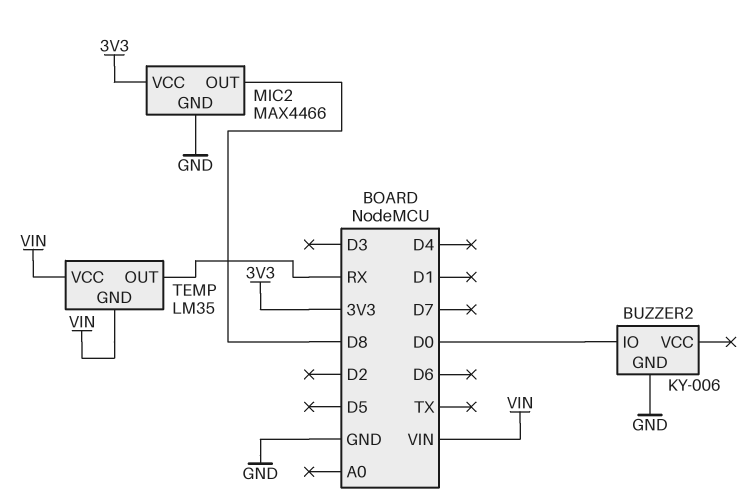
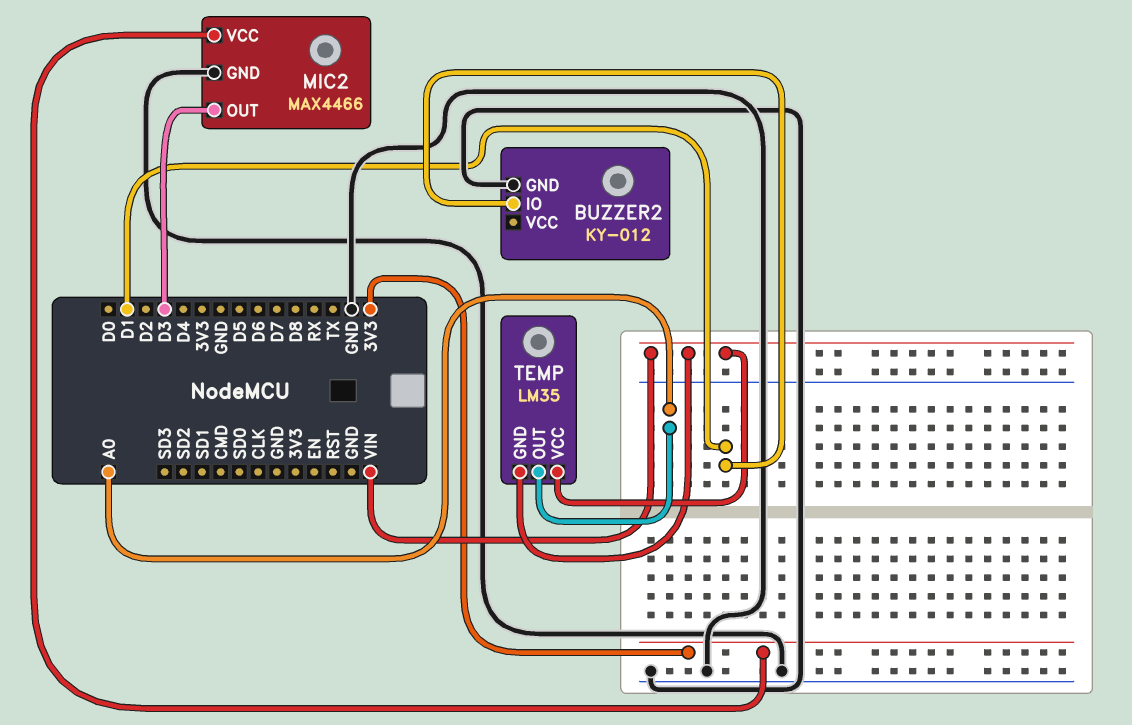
BUZZER2: KY-006 -> KY-012
BUZZER2 pin IO: D0 -> D1
MIC2 pin OUT: D8 -> D3
TEMP pin OUT: RX -> A0

